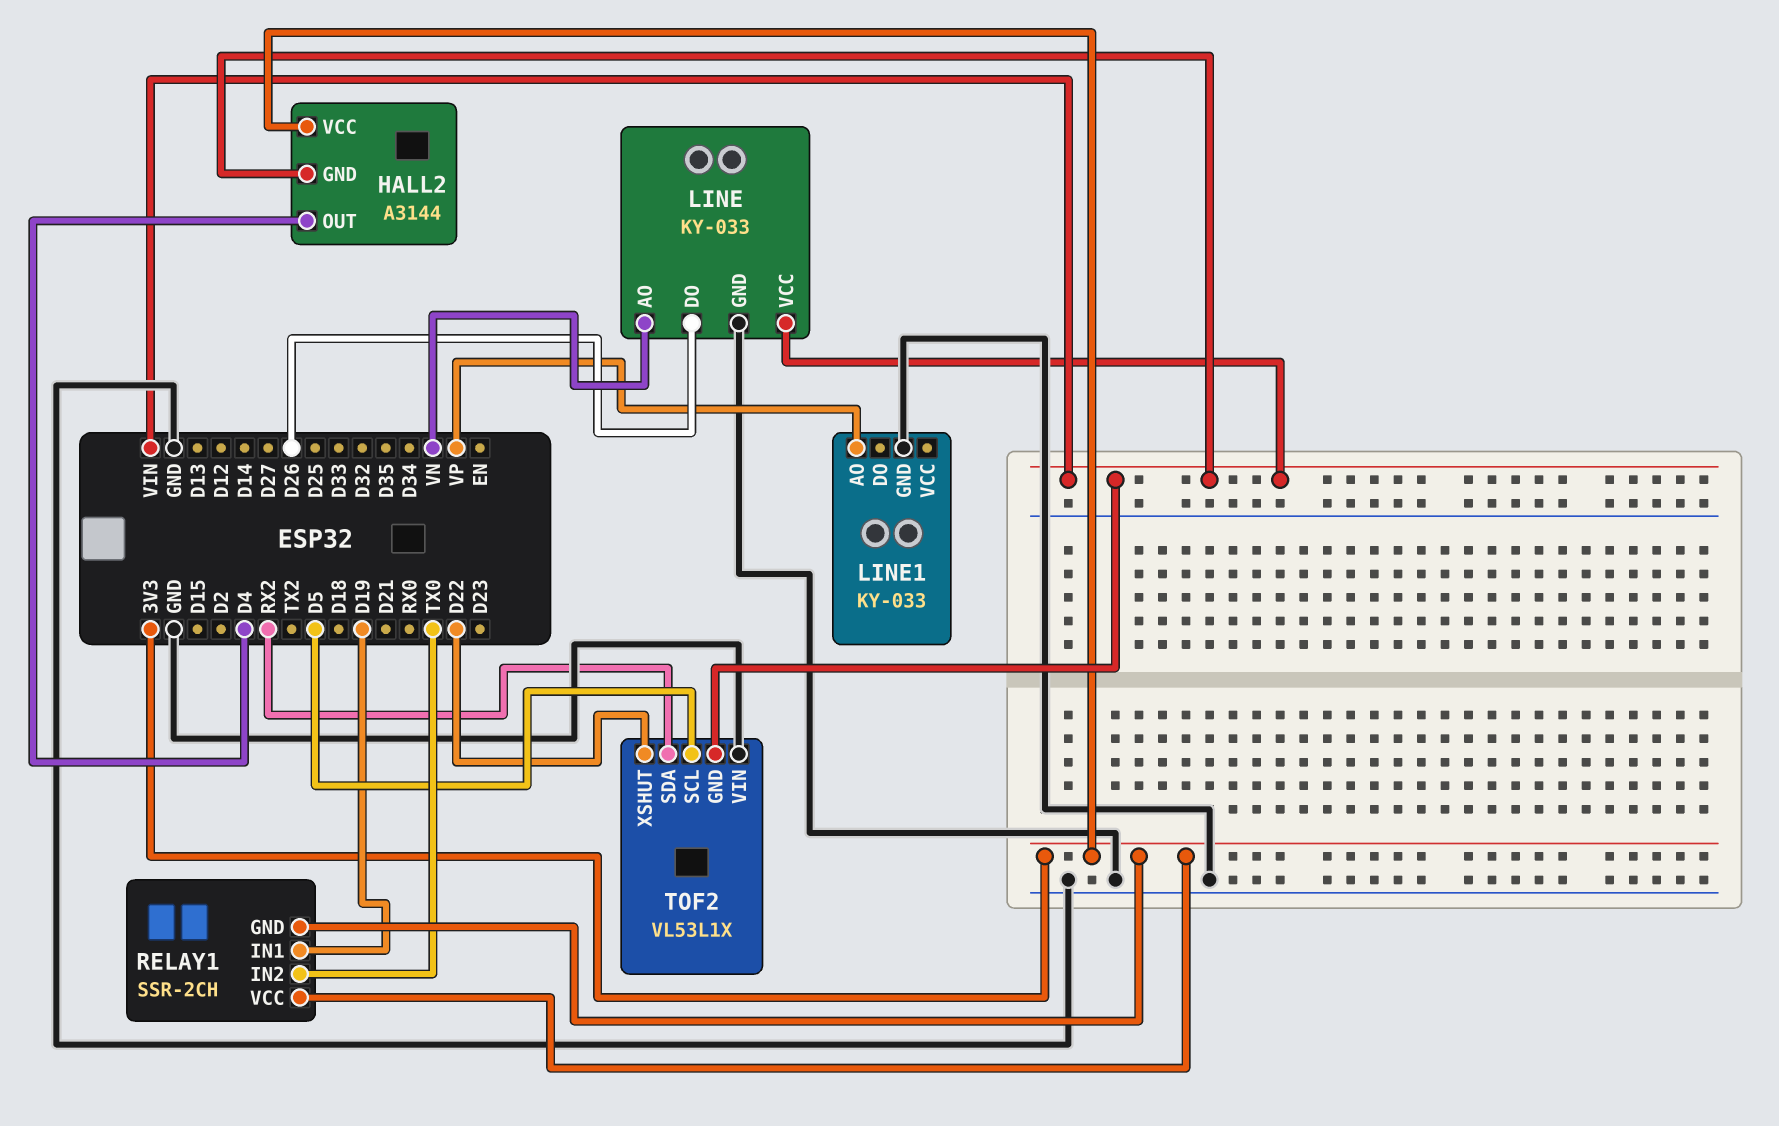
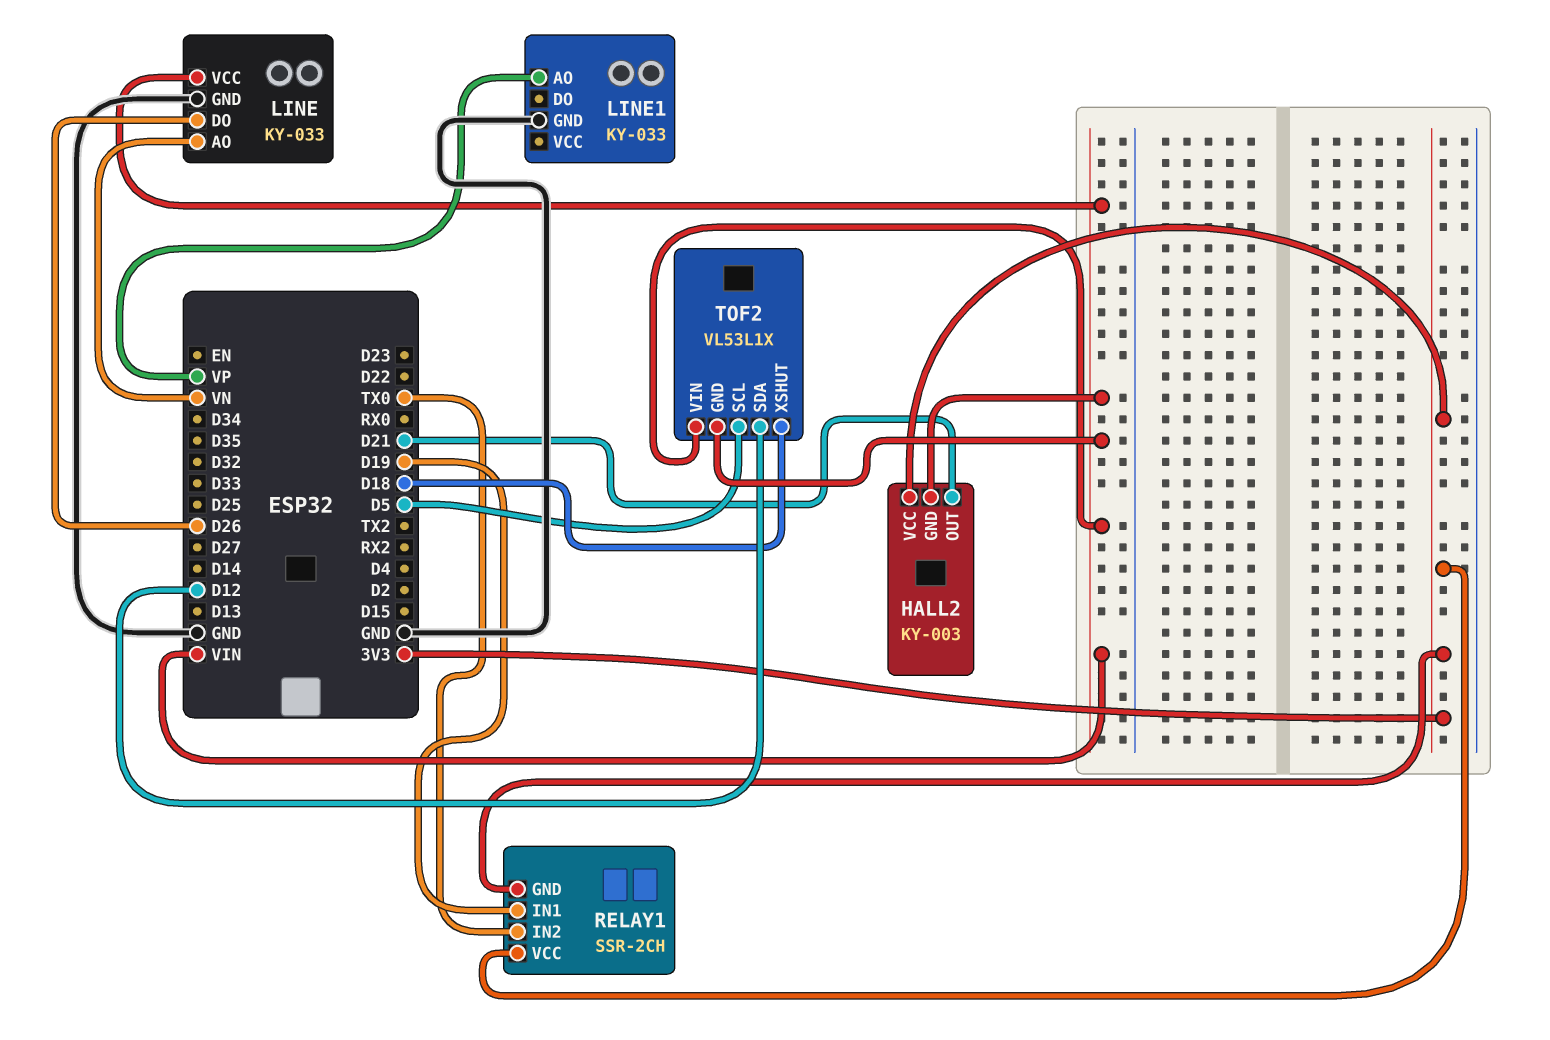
HALL2: A3144 -> KY-003
HALL2 pin OUT: D4 -> D21
TOF2 pin SDA: RX2 -> D12
TOF2 pin VIN: GND -> VIN
TOF2 pin XSHUT: D22 -> D18

